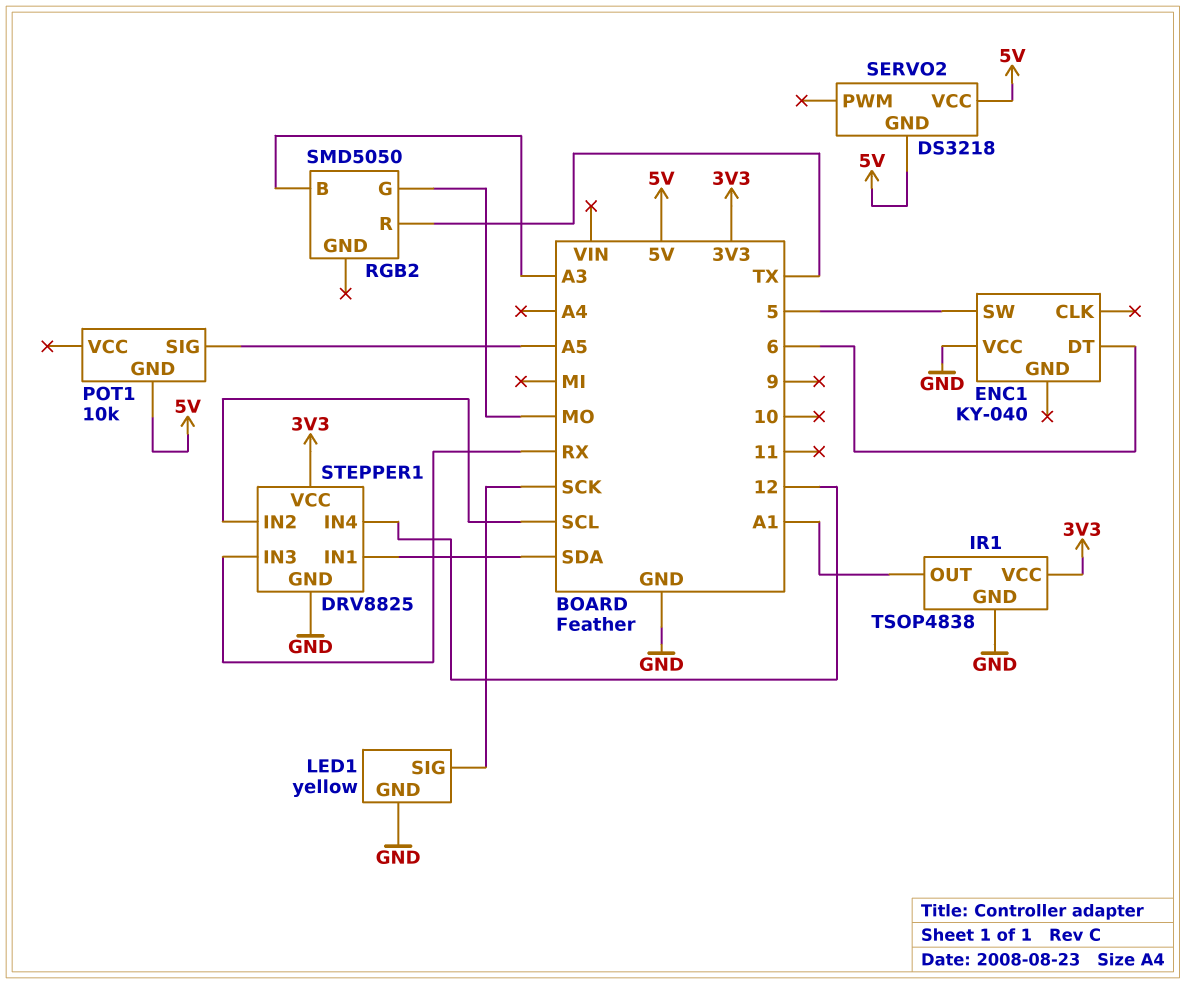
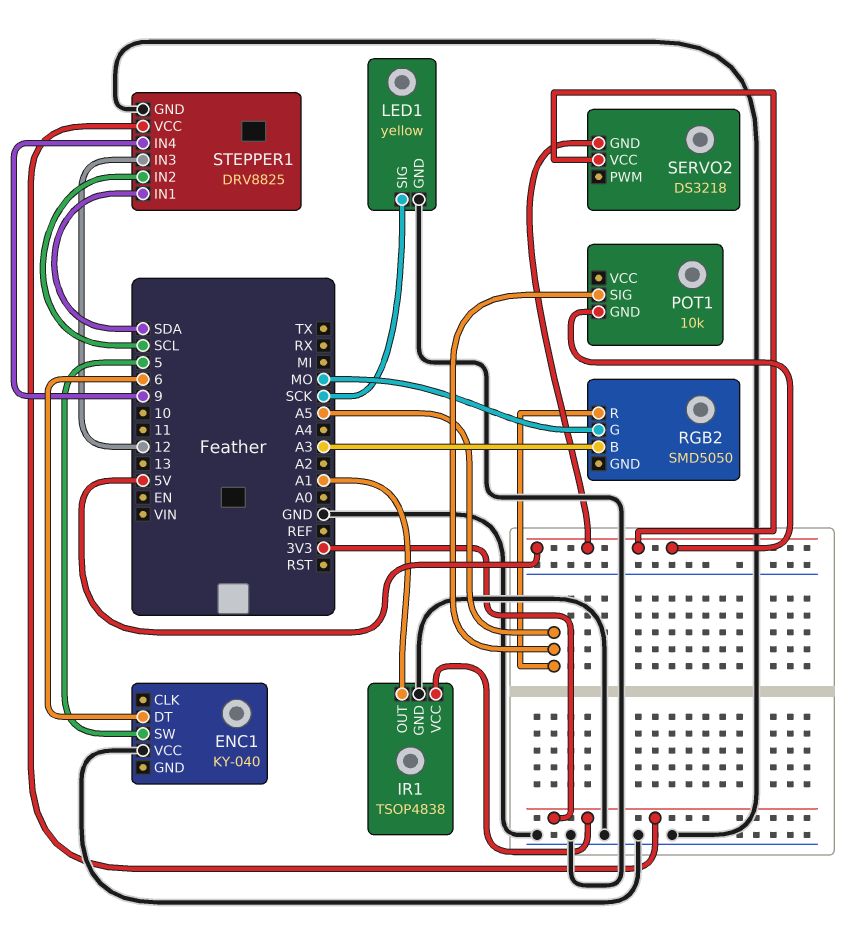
RGB2 pin R: TX -> A5
STEPPER1 pin IN3: RX -> 12
STEPPER1 pin IN4: 12 -> 9

